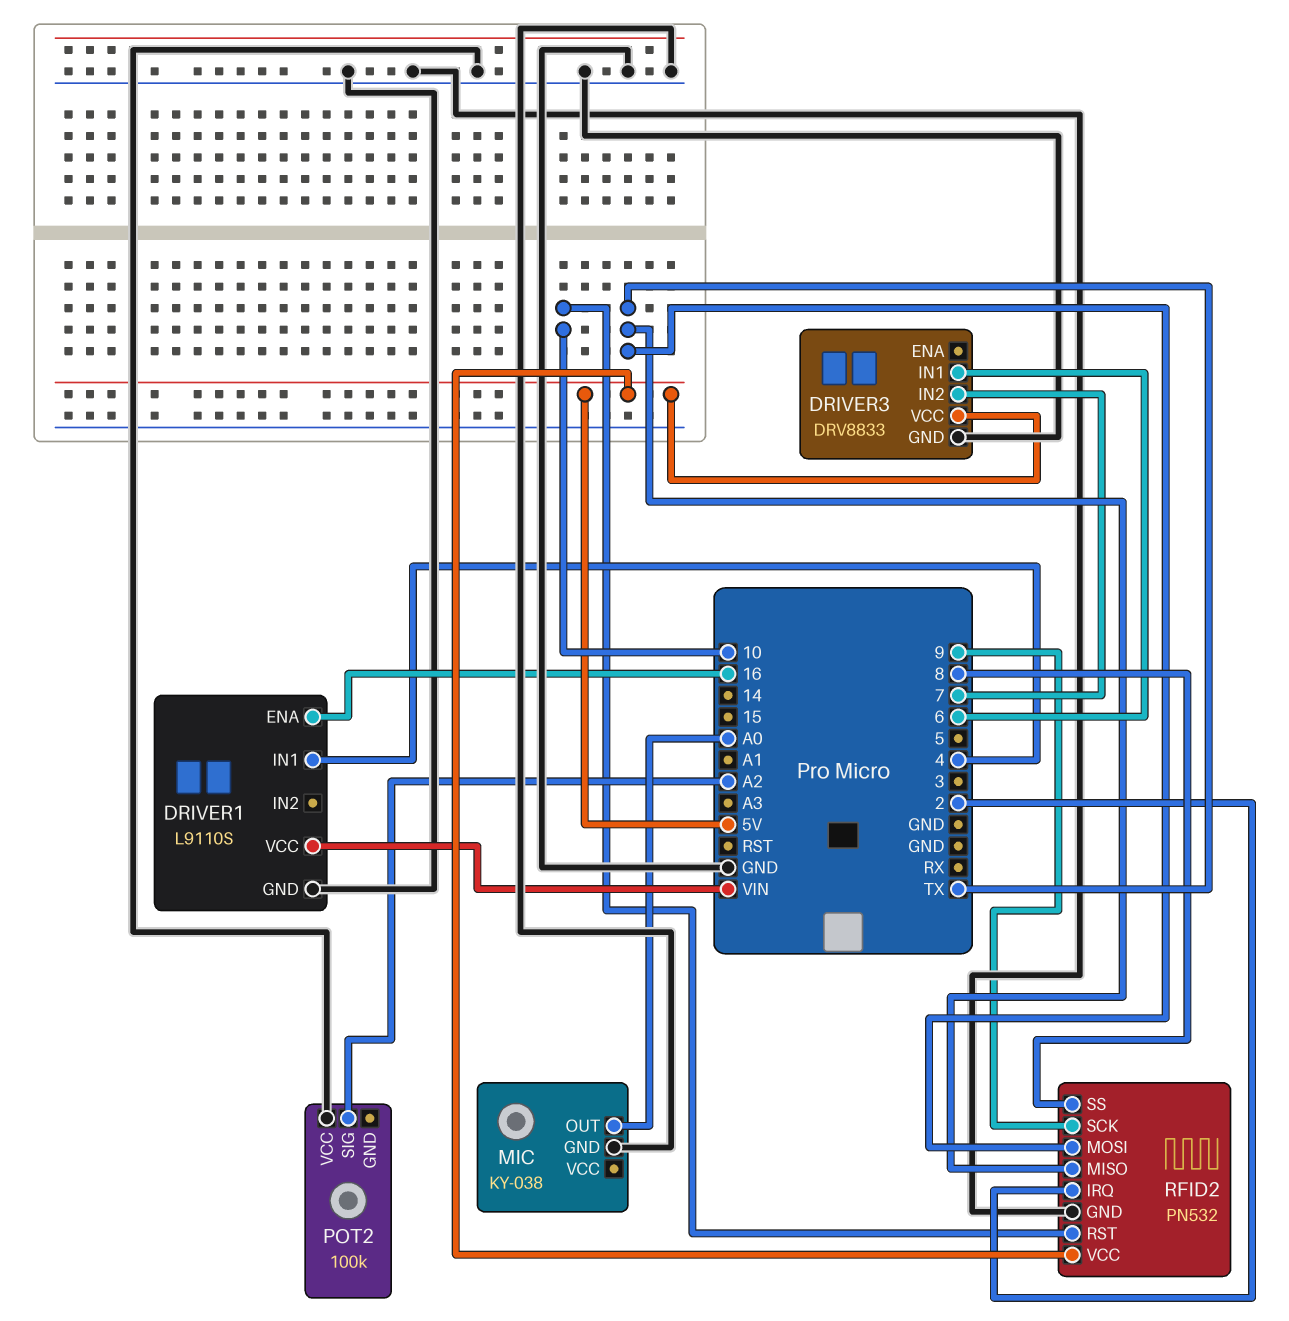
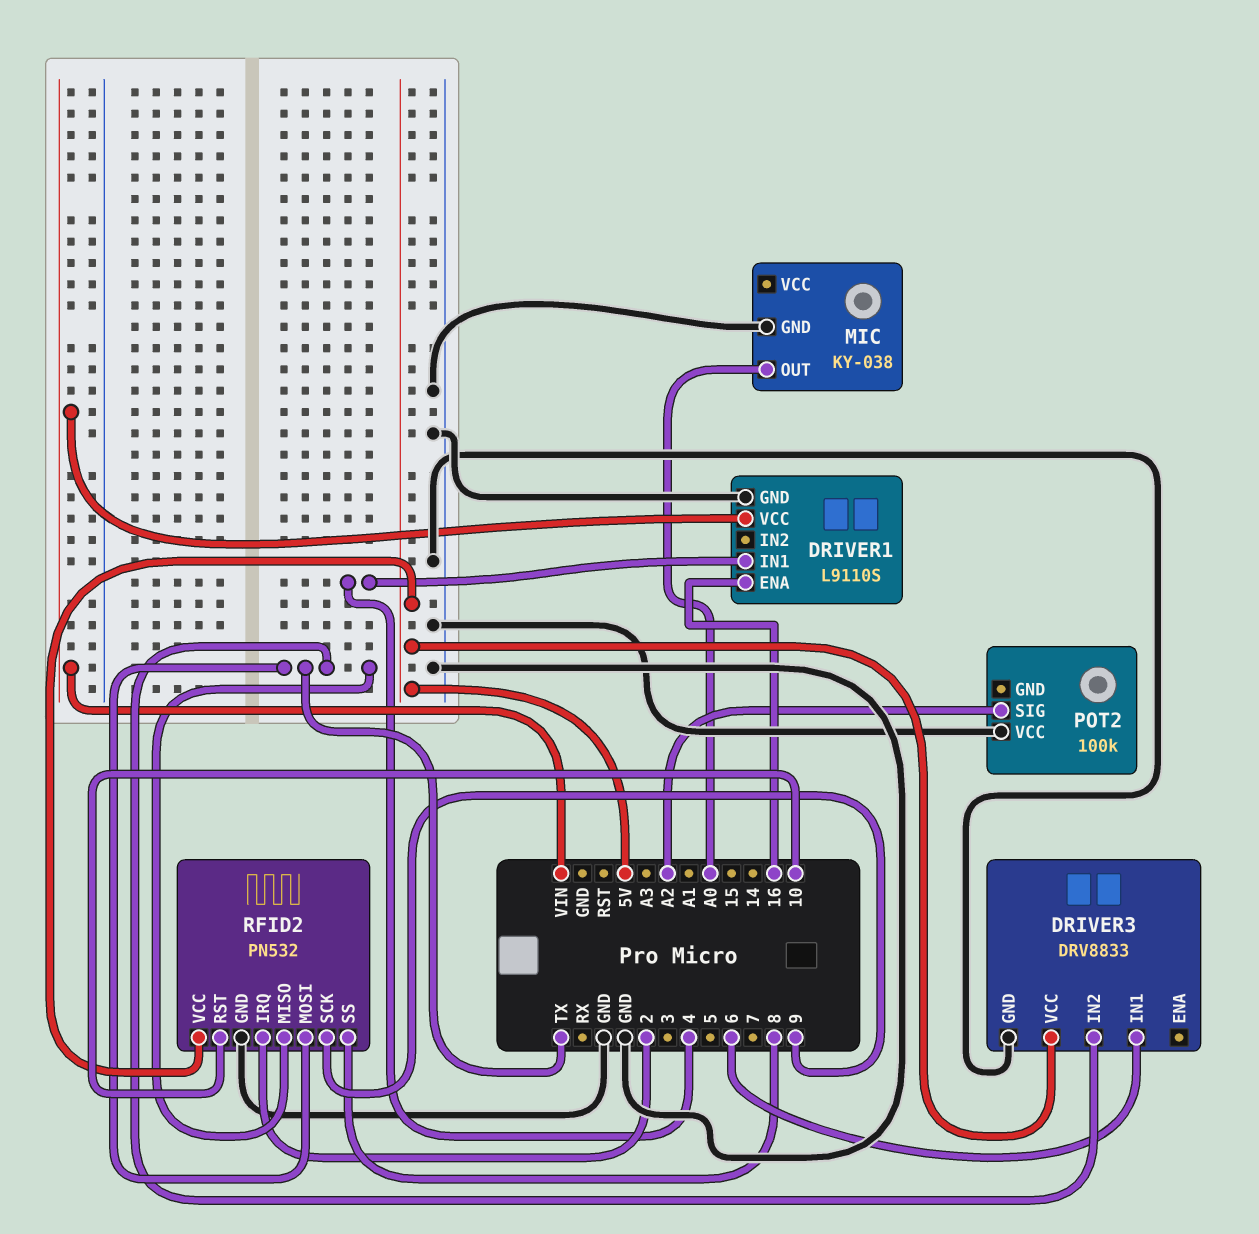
DRIVER3 pin IN2: 7 -> TX

